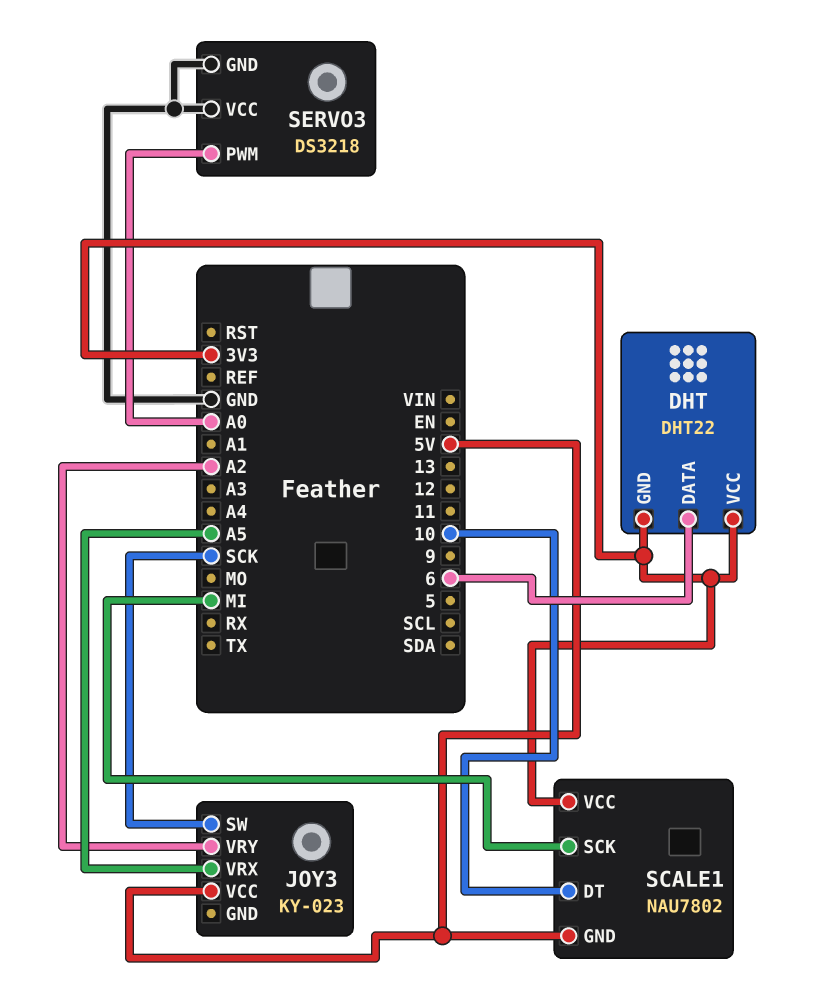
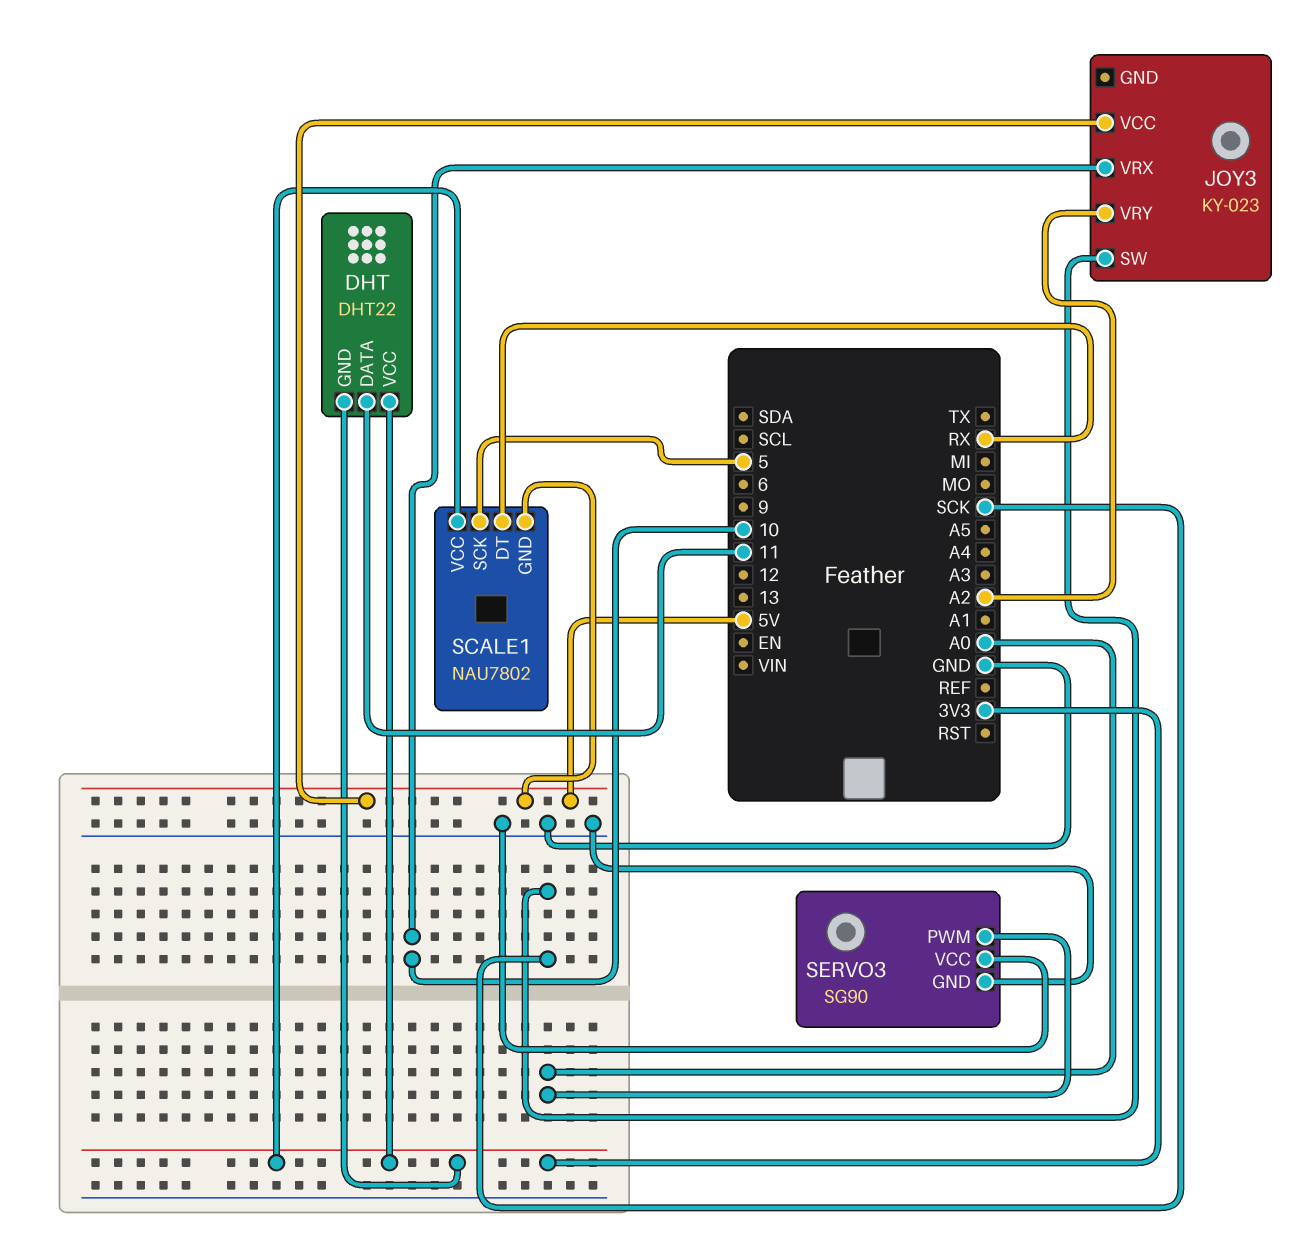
DHT pin DATA: 6 -> 11
JOY3 pin VRX: A5 -> 10
SCALE1 pin DT: 10 -> RX
SCALE1 pin SCK: MI -> 5
SERVO3: DS3218 -> SG90

